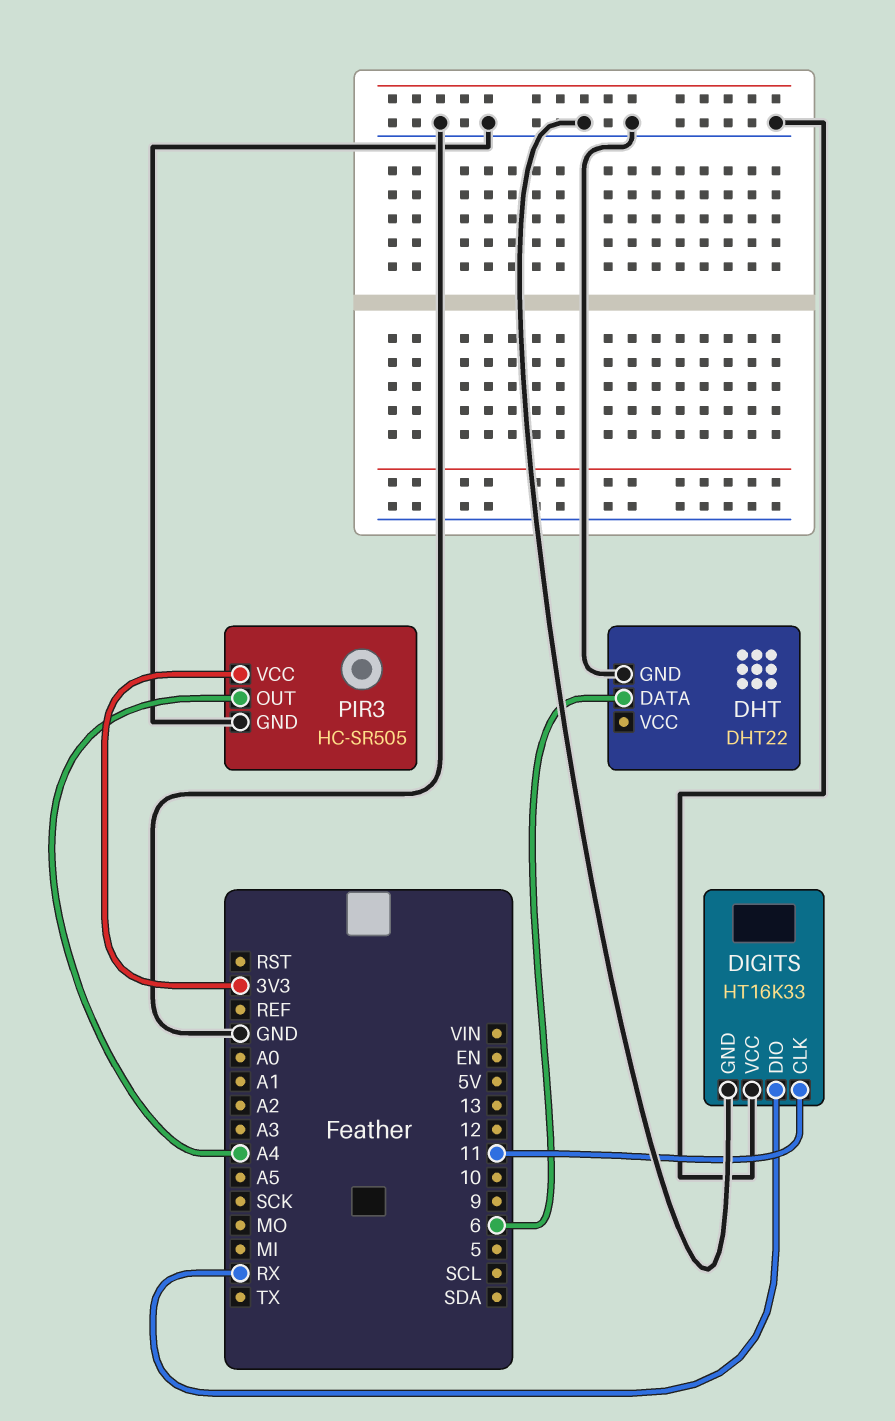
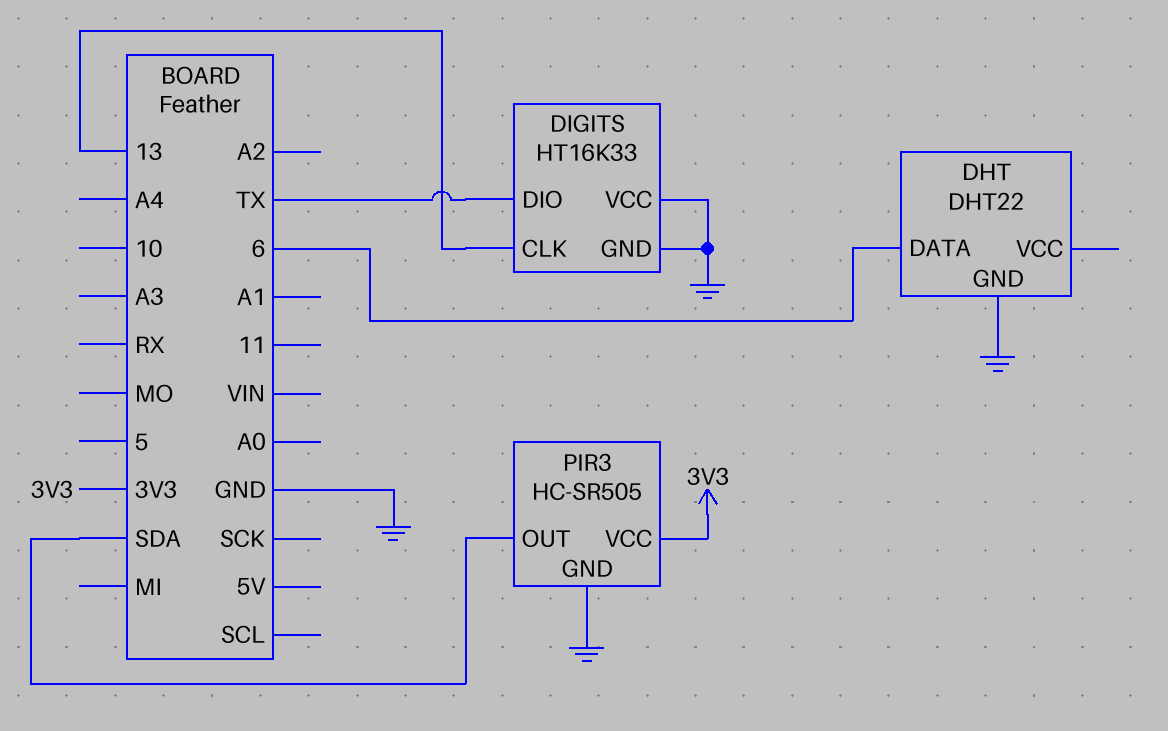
DIGITS pin CLK: 11 -> 13
DIGITS pin DIO: RX -> TX
PIR3 pin OUT: A4 -> SDA

